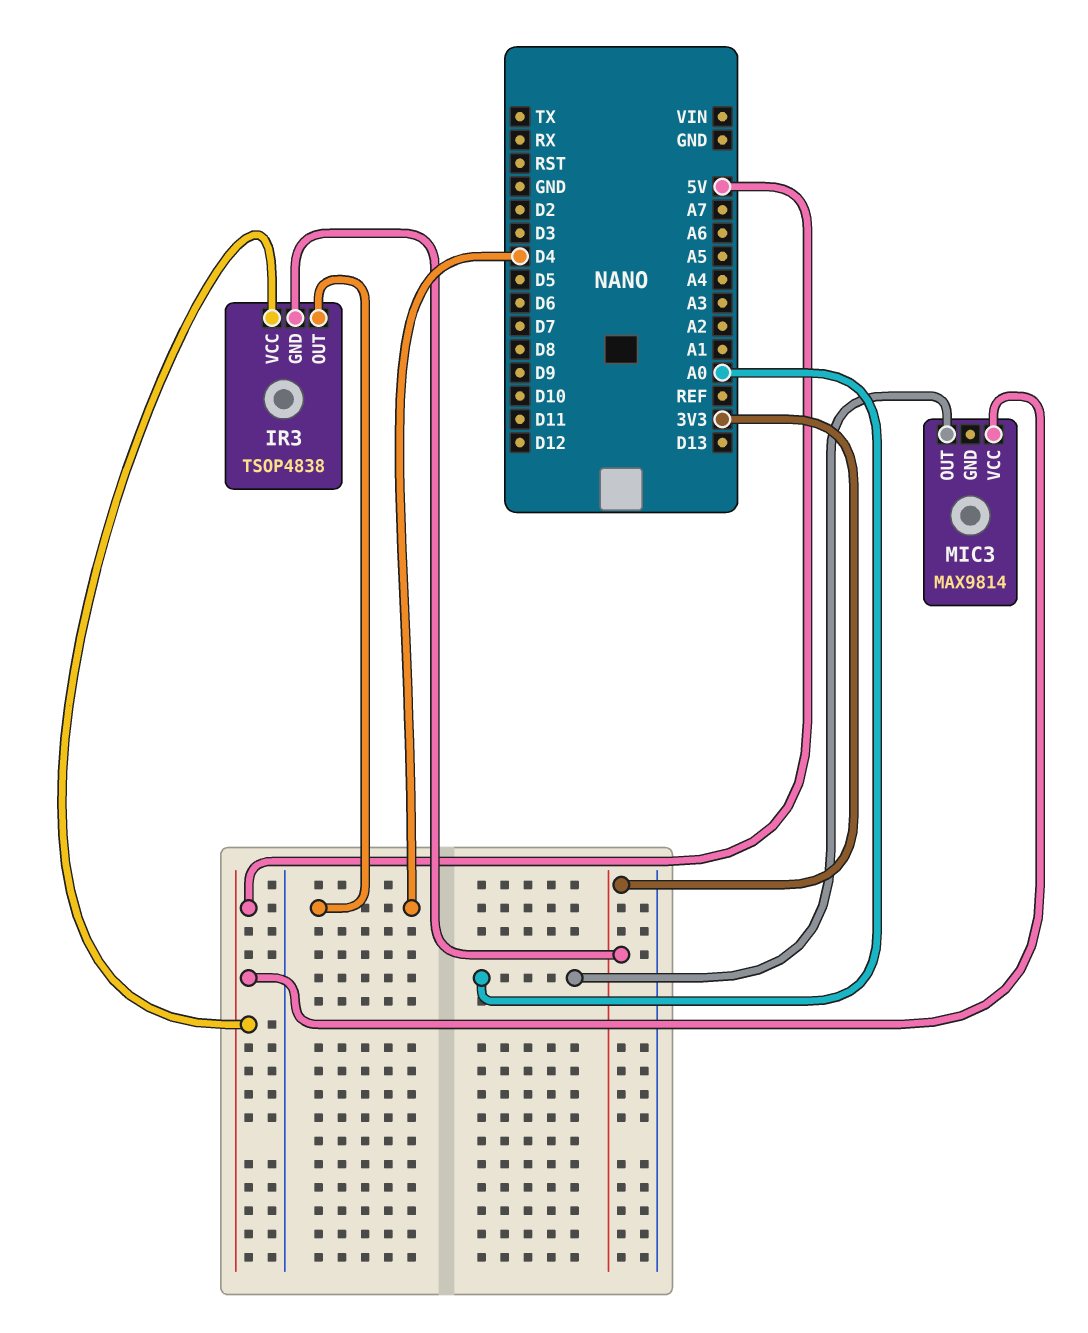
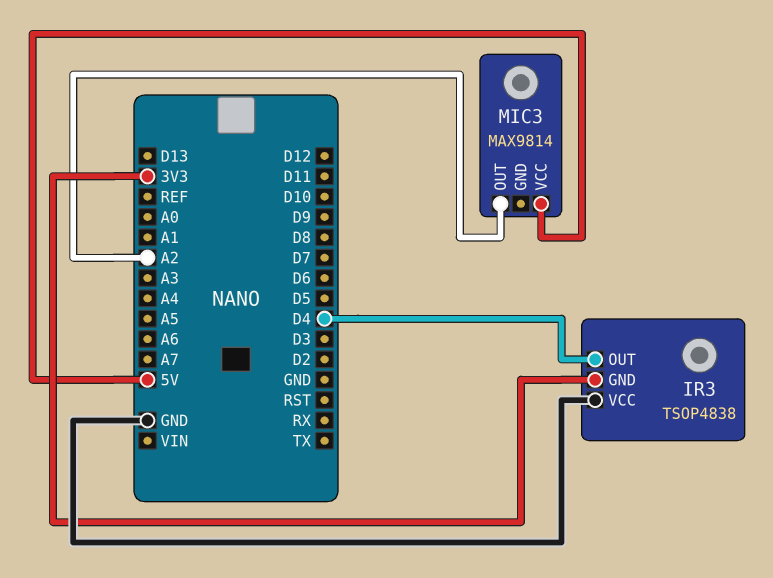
IR3 pin VCC: 5V -> GND
MIC3 pin OUT: A0 -> A2

